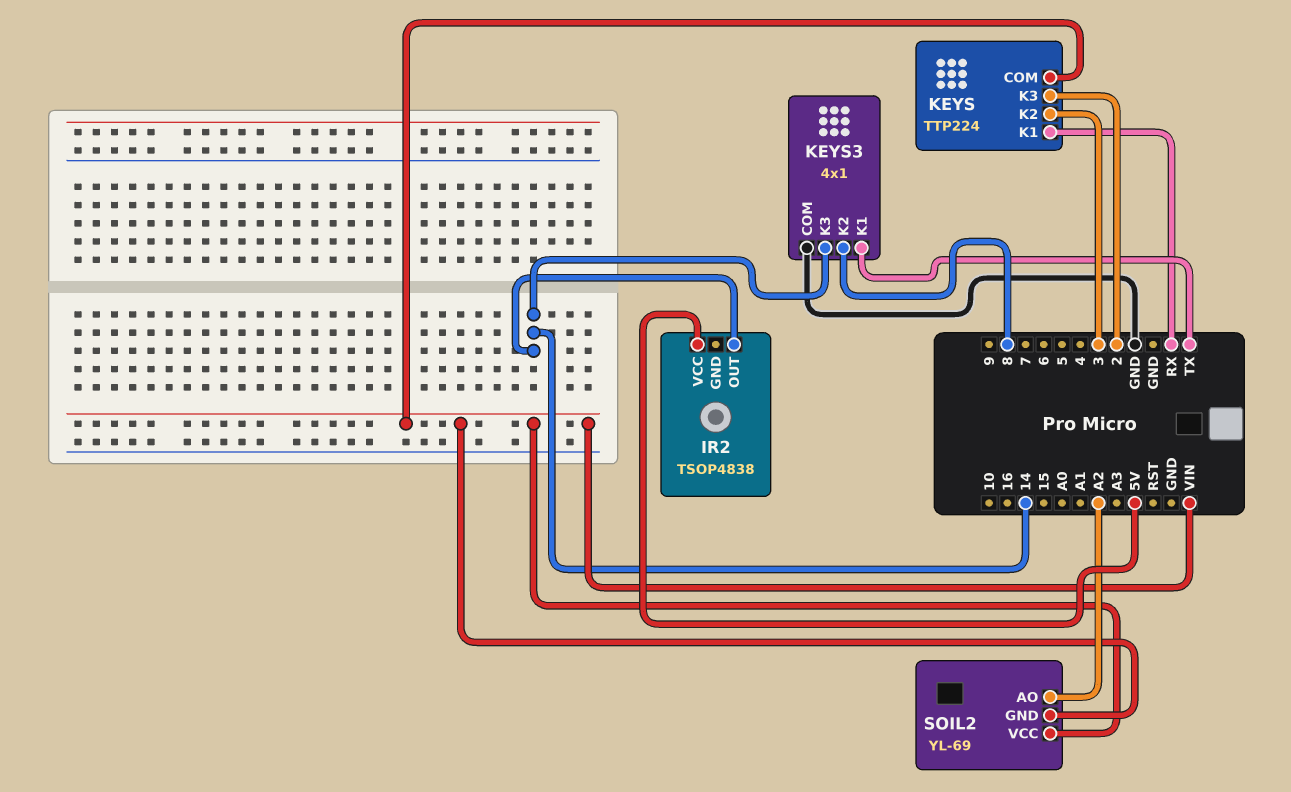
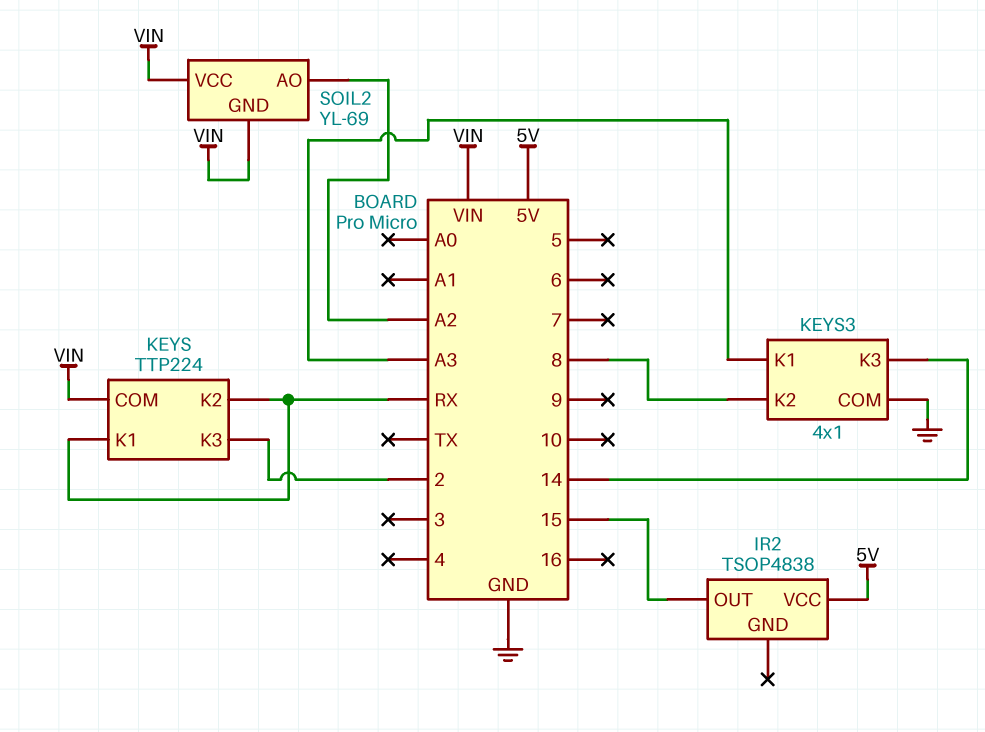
IR2 pin OUT: 14 -> 15
KEYS pin K2: 3 -> RX
KEYS3 pin K1: TX -> A3

